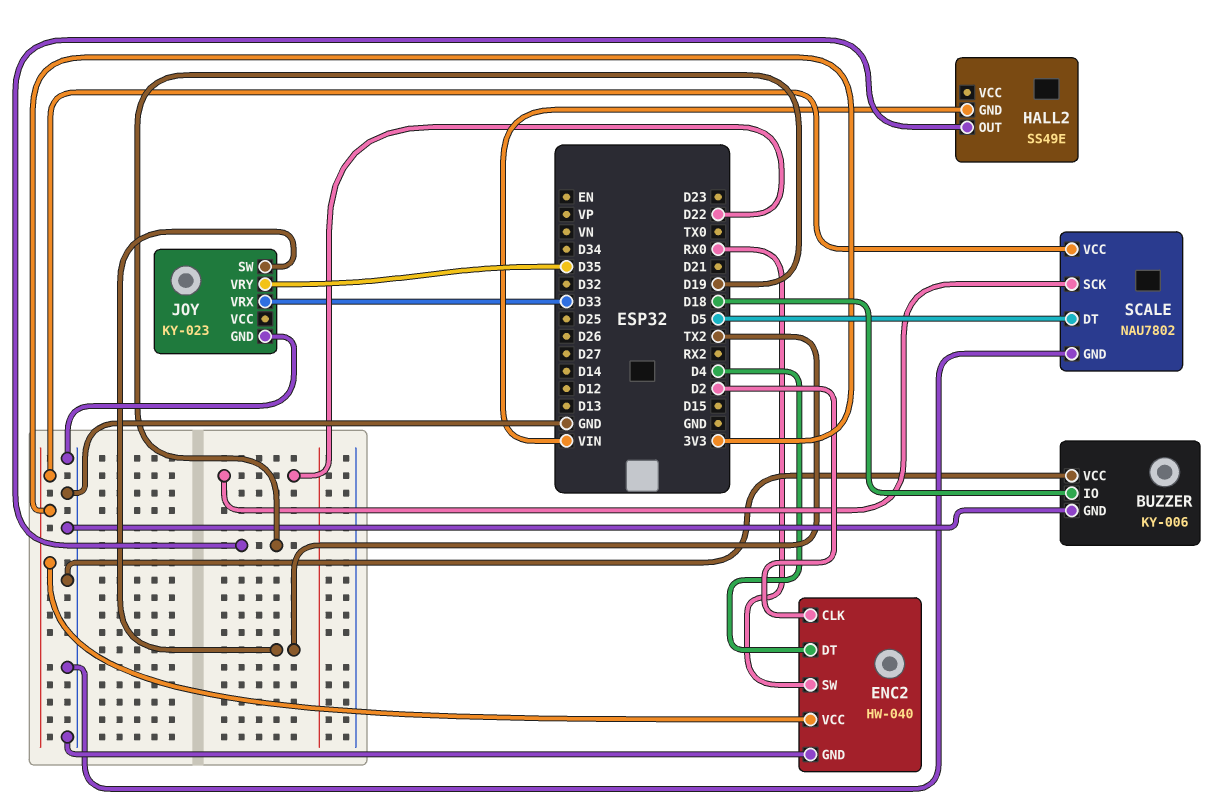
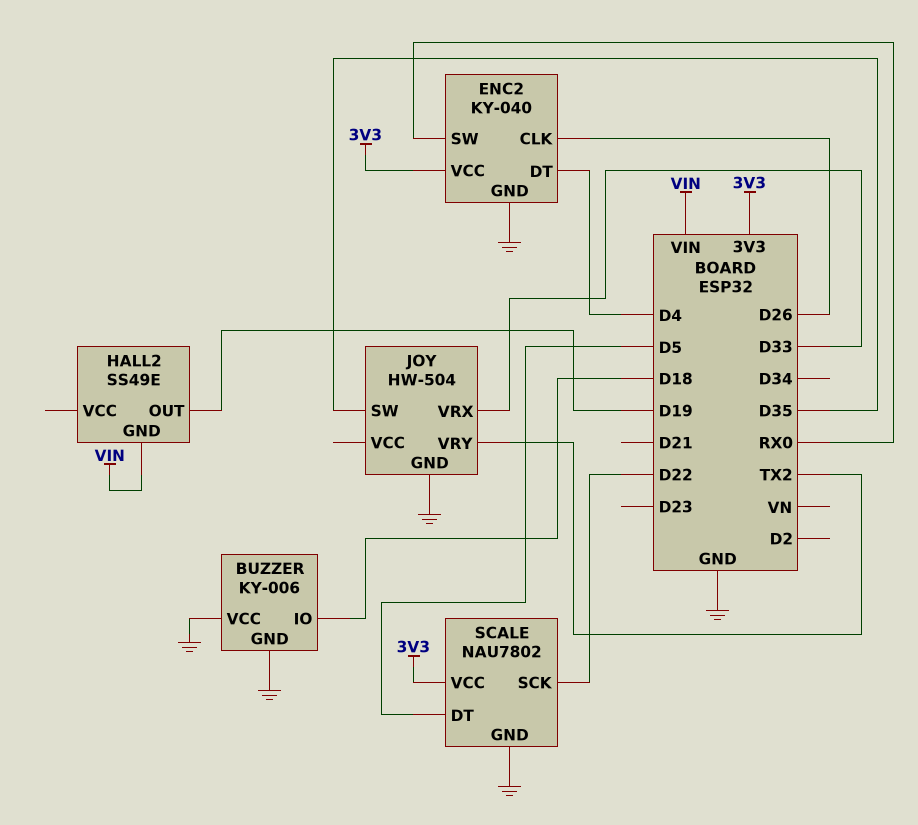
ENC2: HW-040 -> KY-040
ENC2 pin CLK: D2 -> D26
JOY: KY-023 -> HW-504
JOY pin SW: TX2 -> D35
JOY pin VRY: D35 -> TX2

